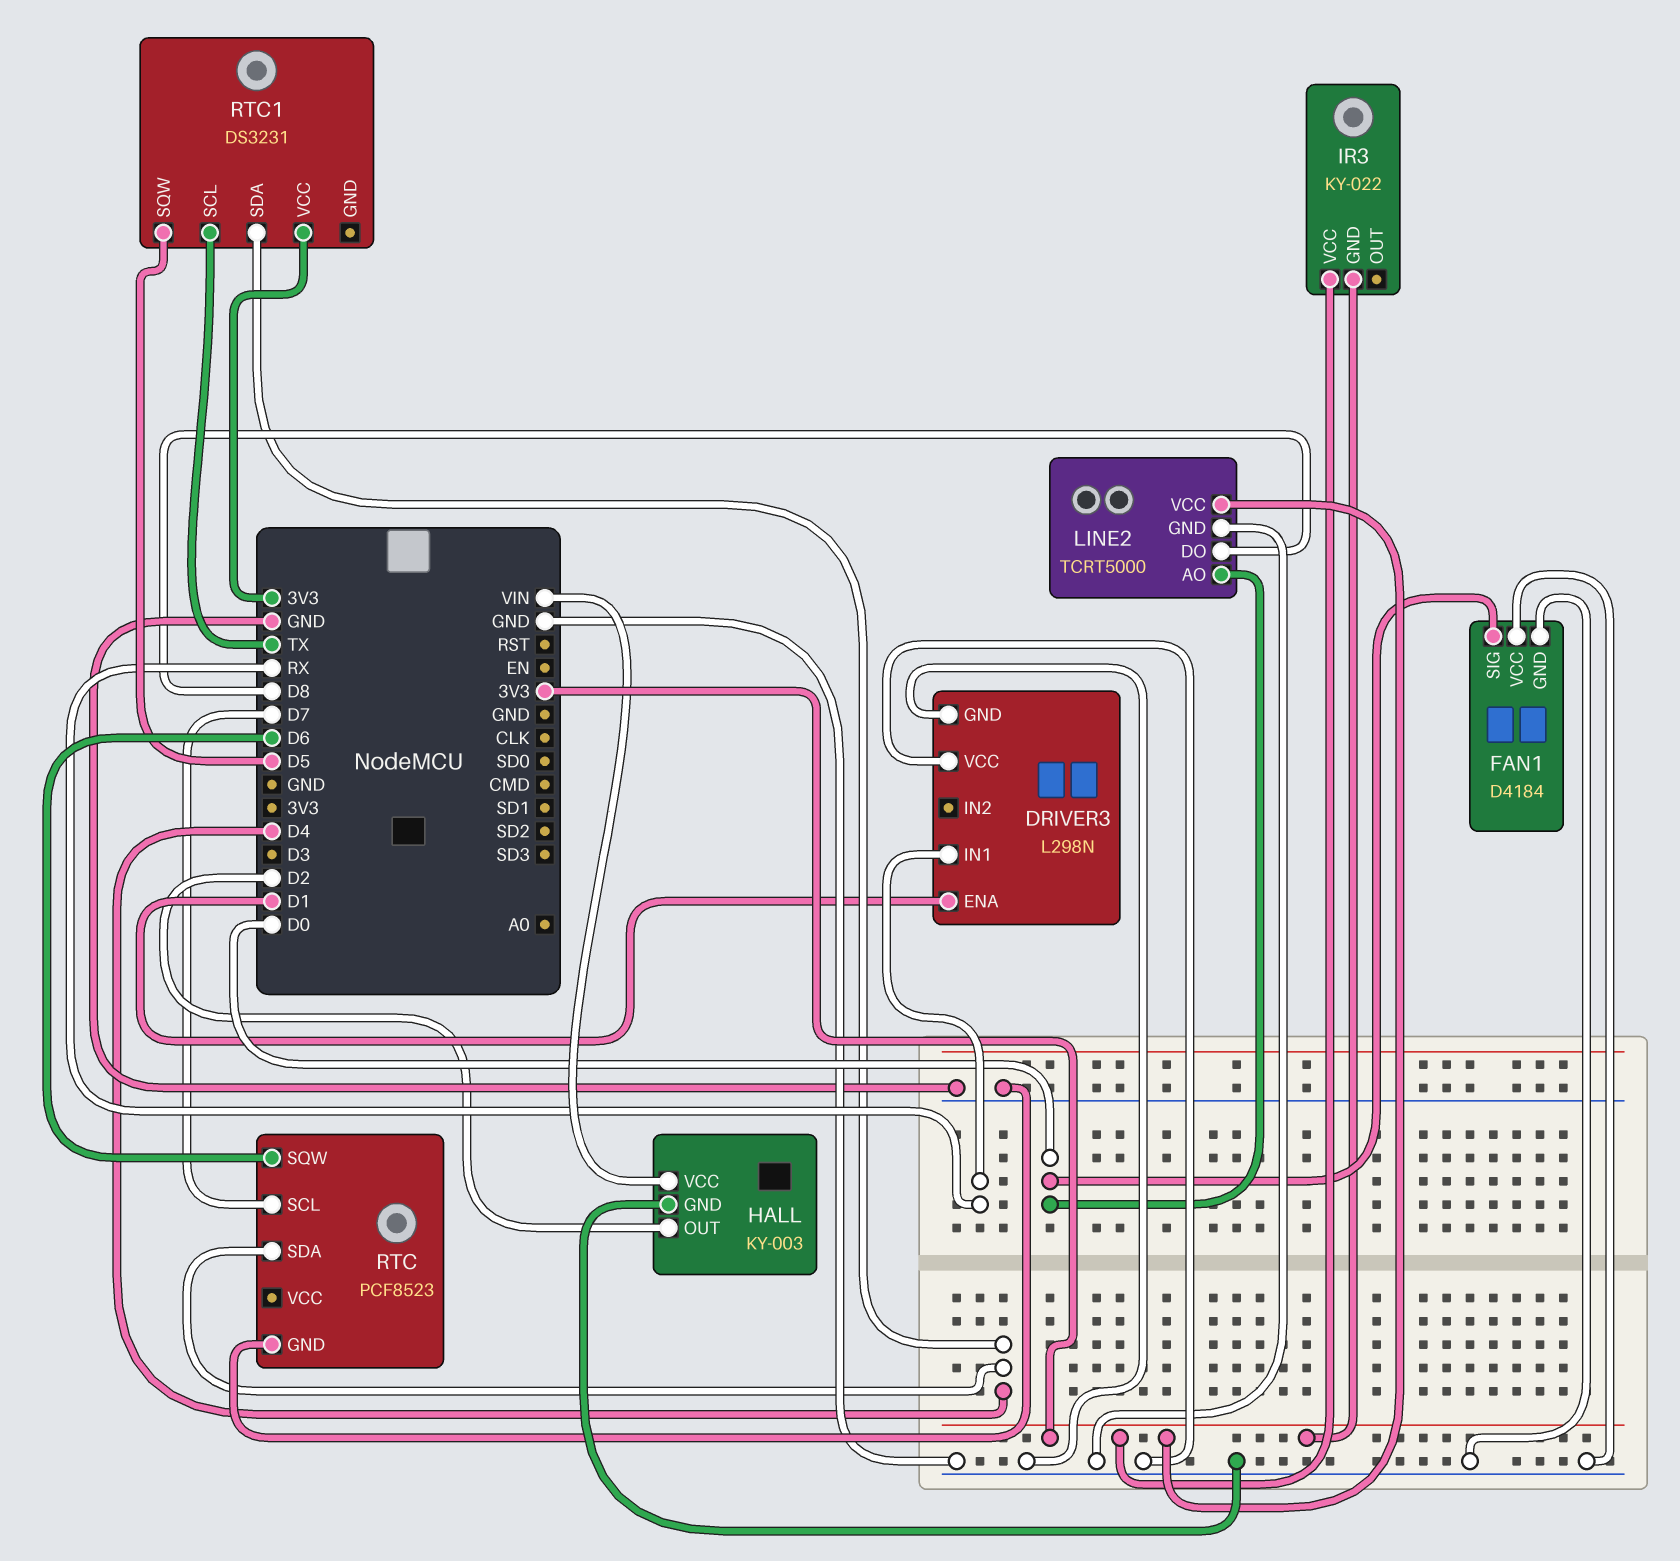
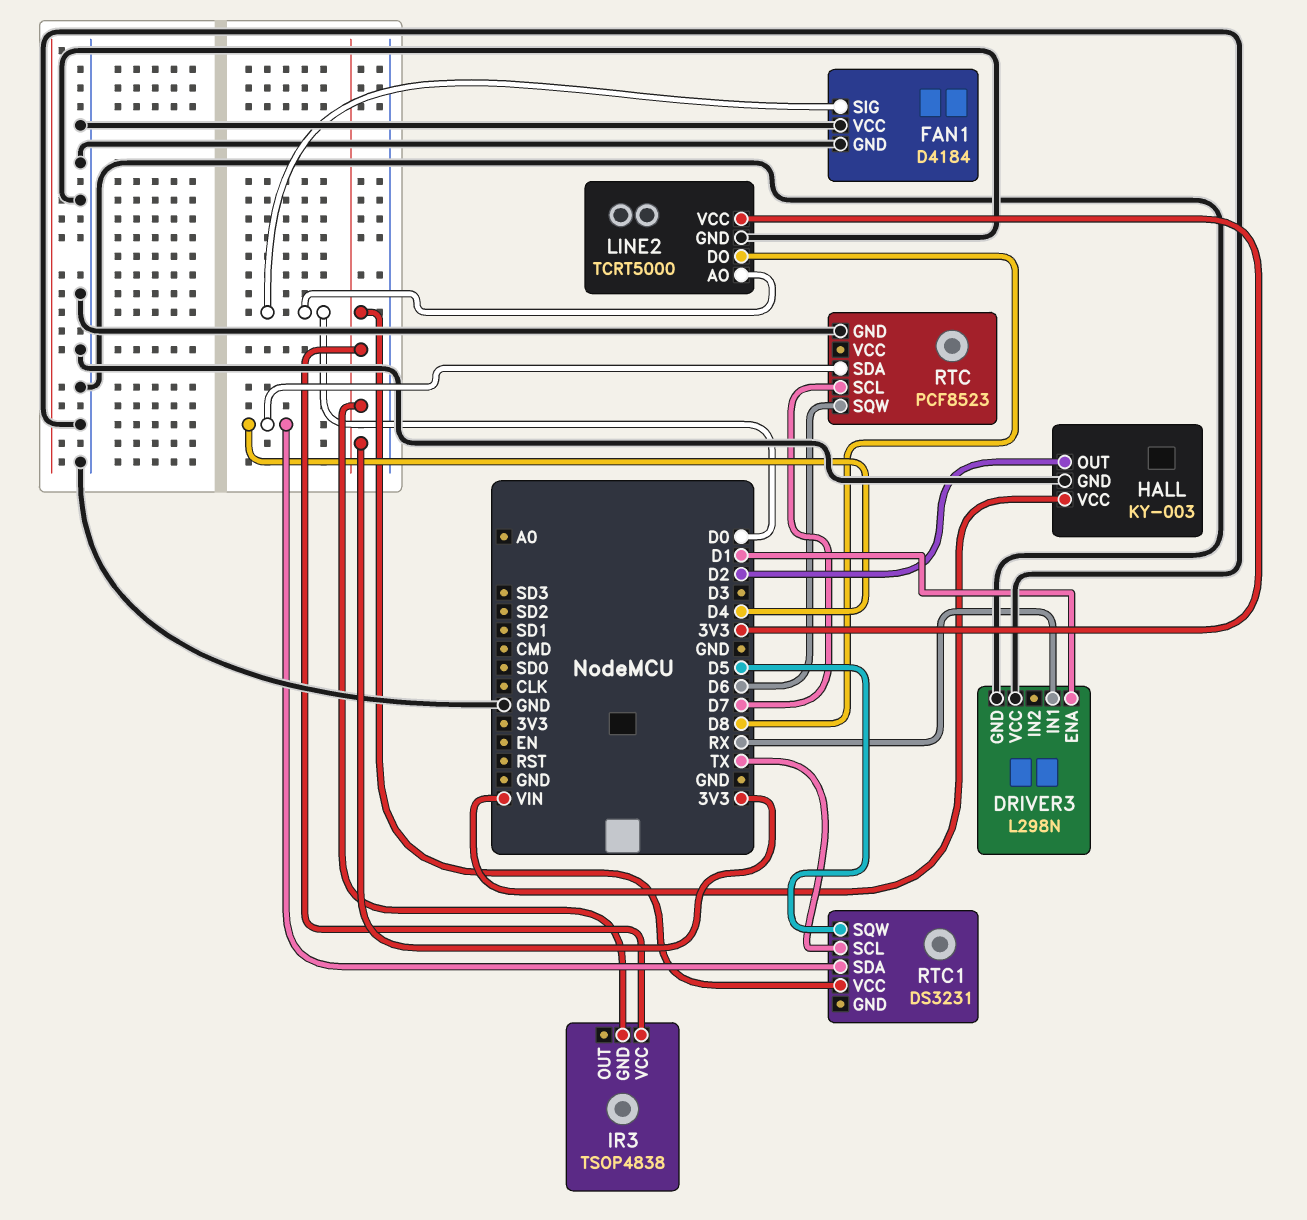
IR3: KY-022 -> TSOP4838

